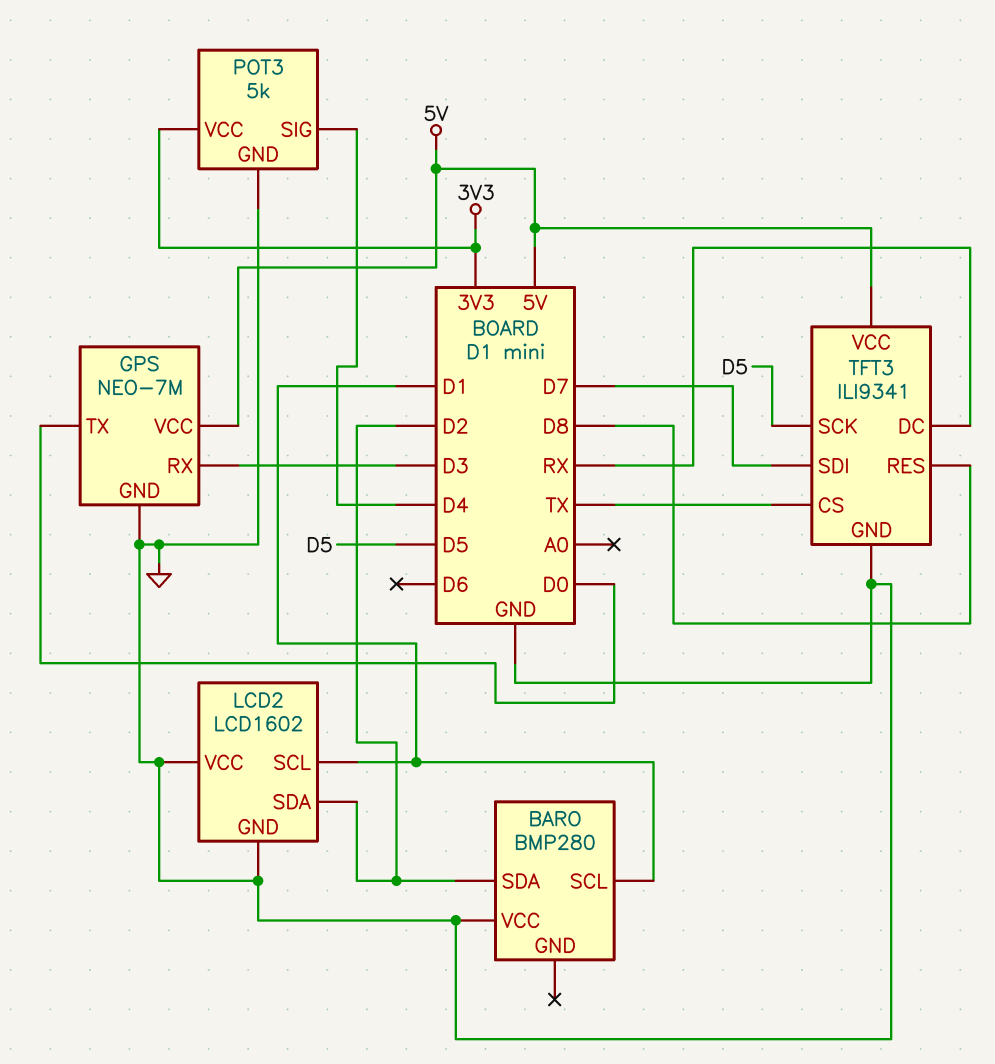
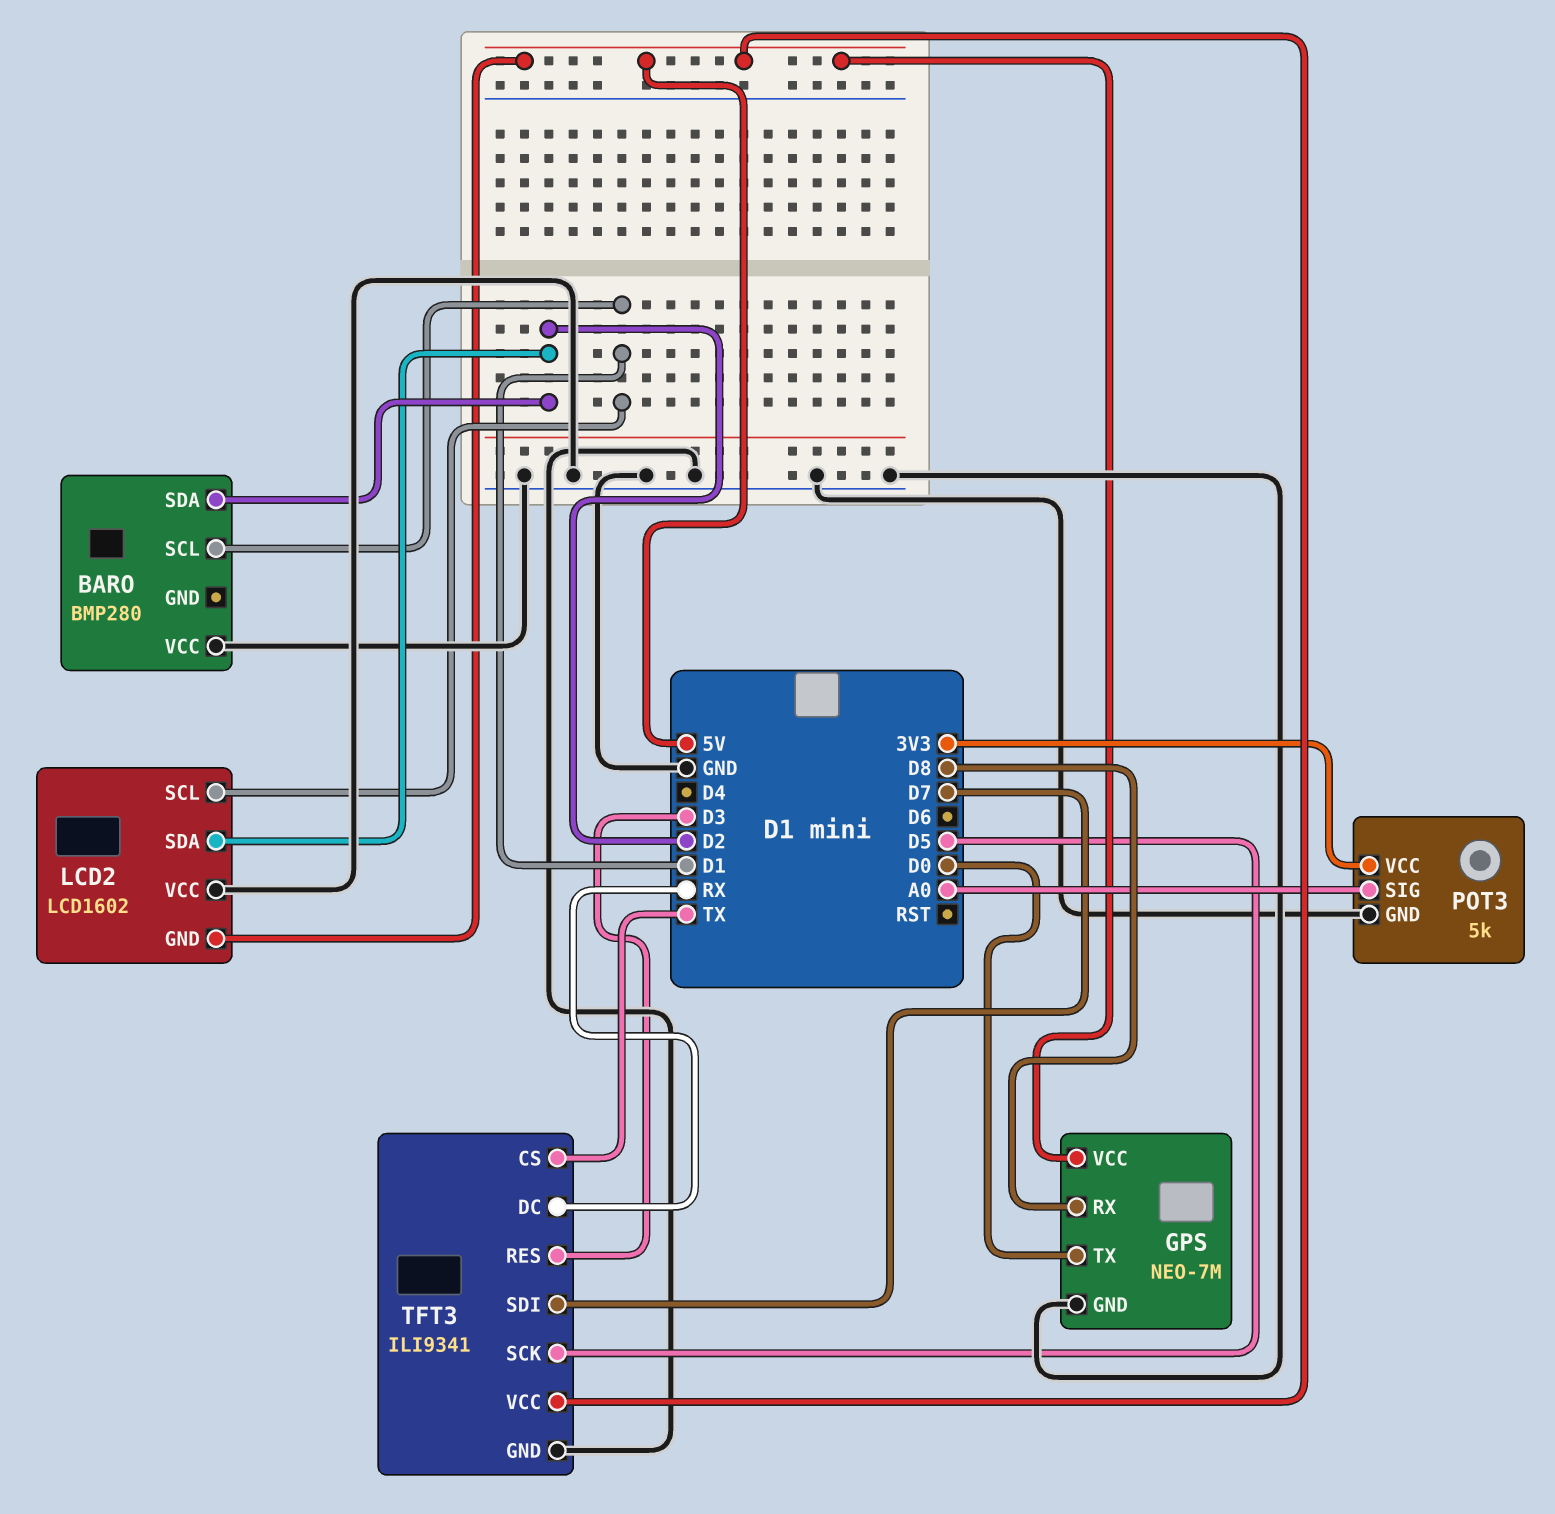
GPS pin RX: D3 -> D8
LCD2 pin GND: GND -> 5V
POT3 pin SIG: D4 -> A0
TFT3 pin RES: D8 -> D3

